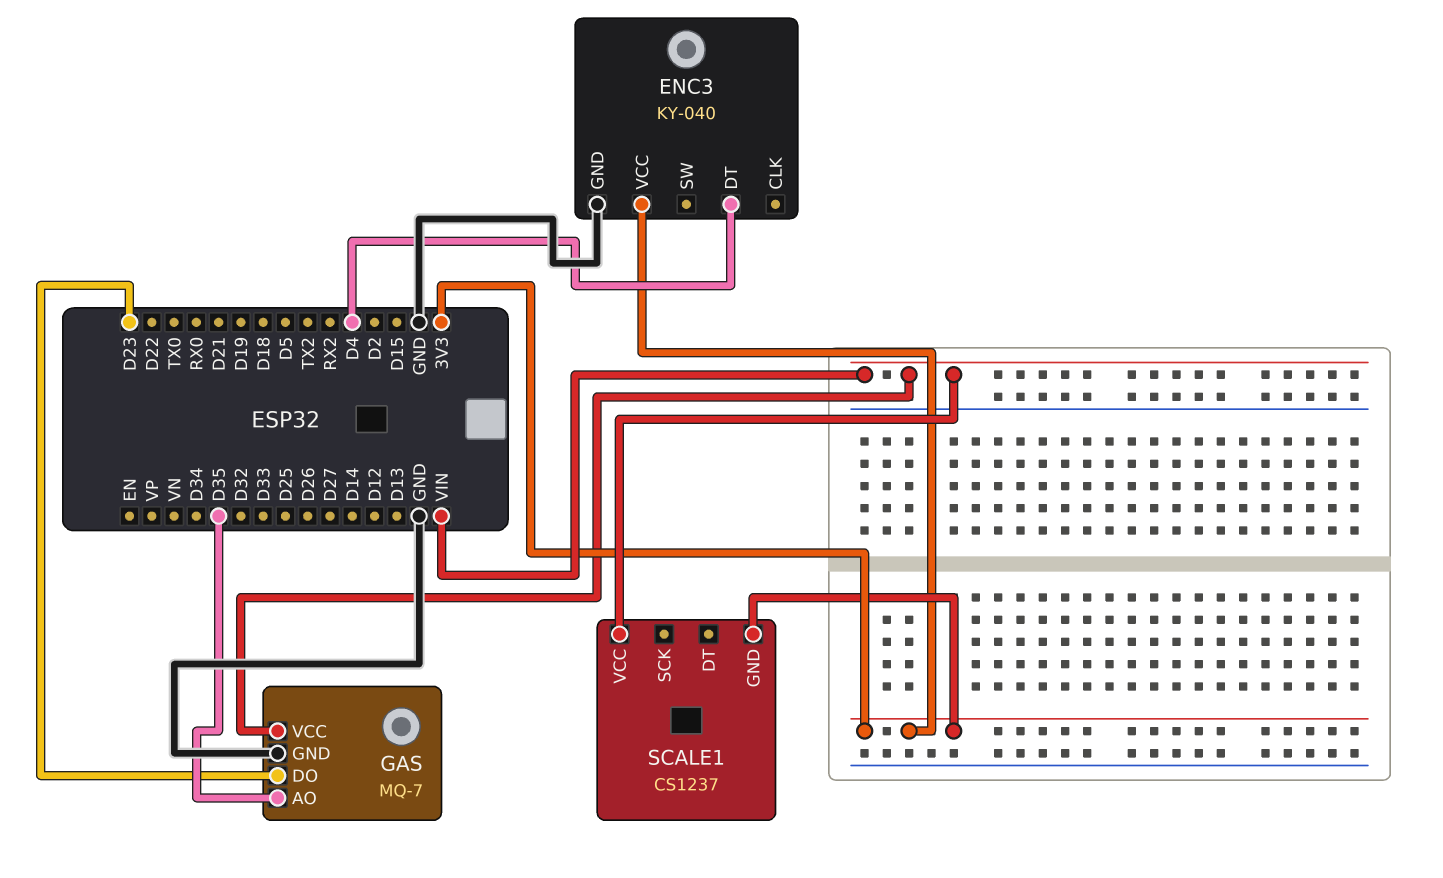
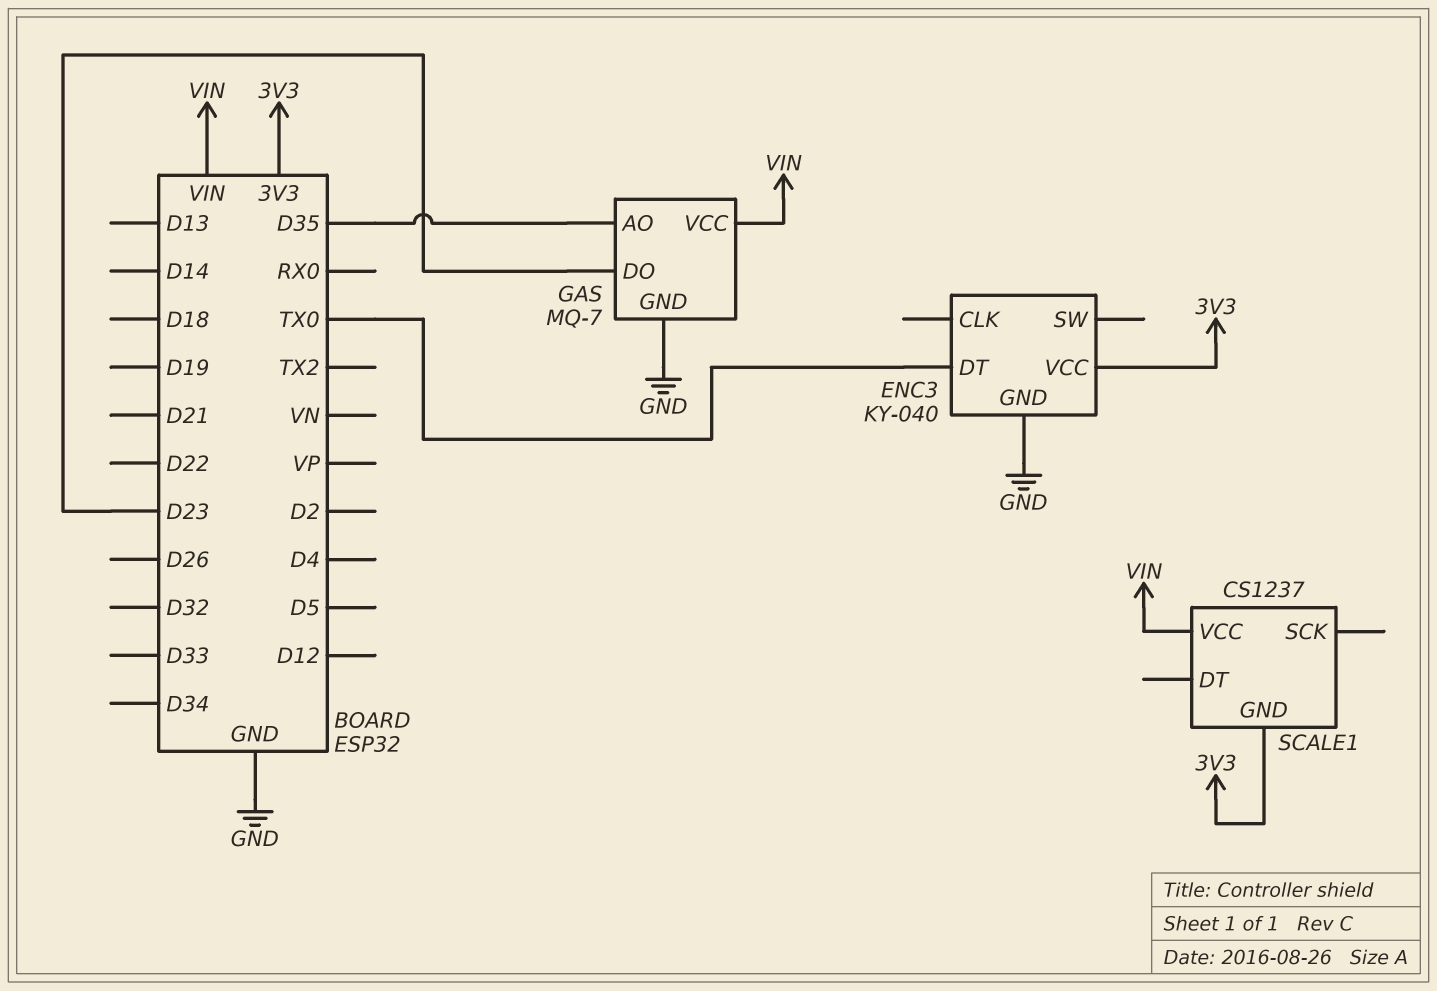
ENC3 pin DT: D4 -> TX0

